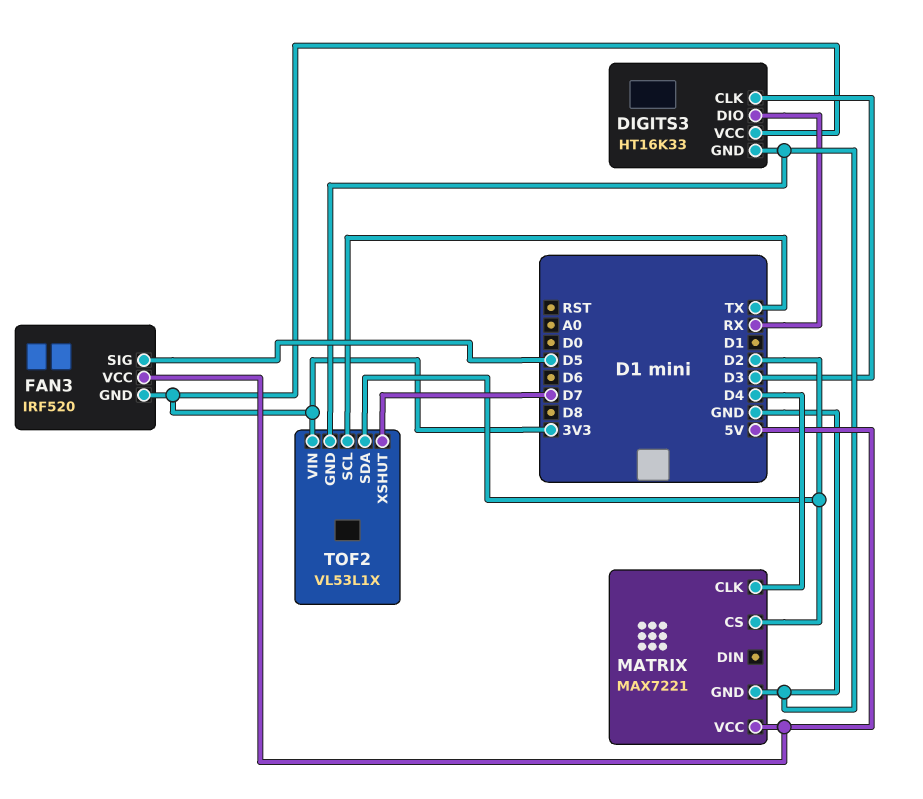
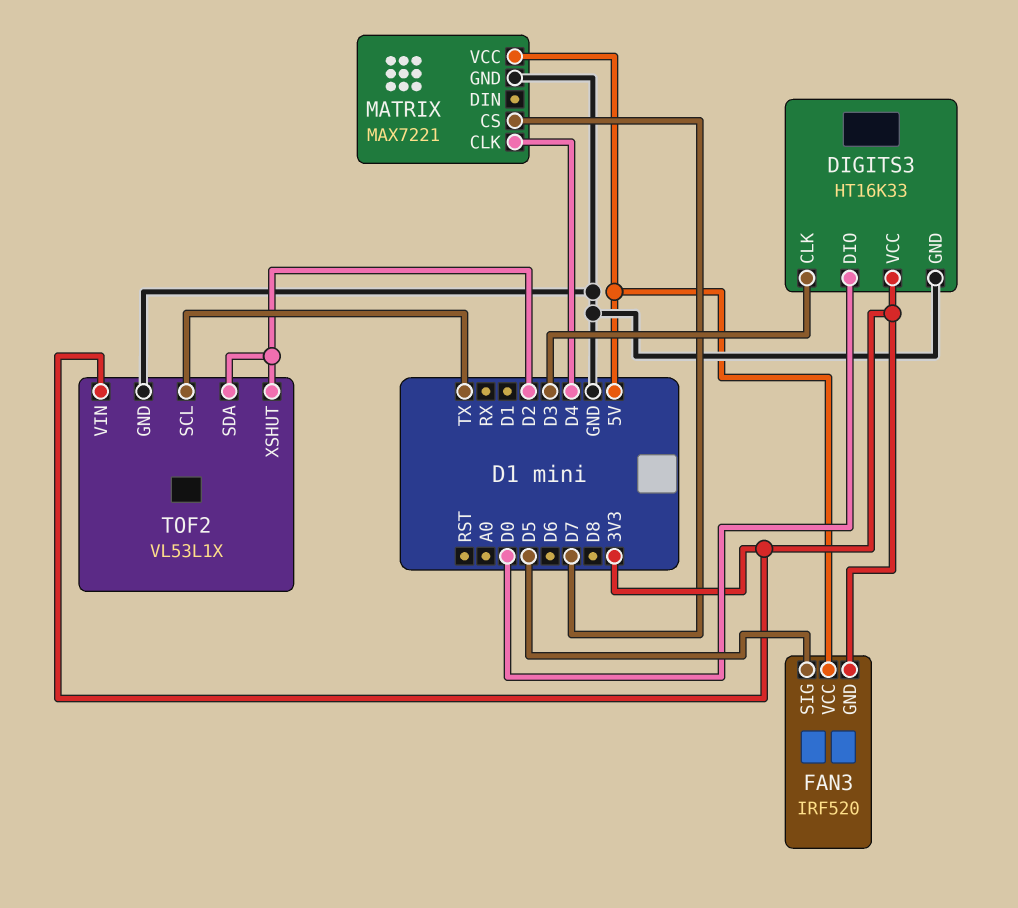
DIGITS3 pin DIO: RX -> D0
MATRIX pin CS: D2 -> D7
TOF2 pin XSHUT: D7 -> D2

